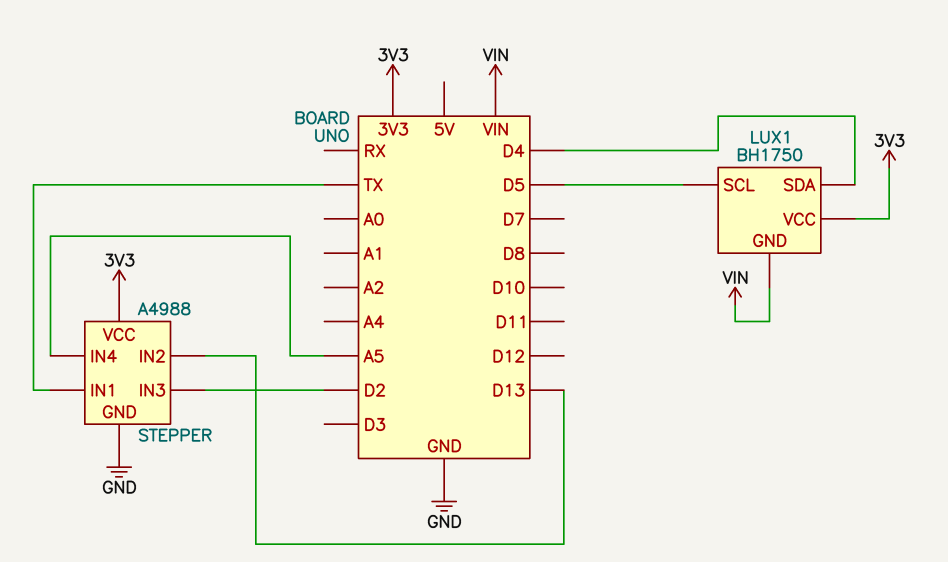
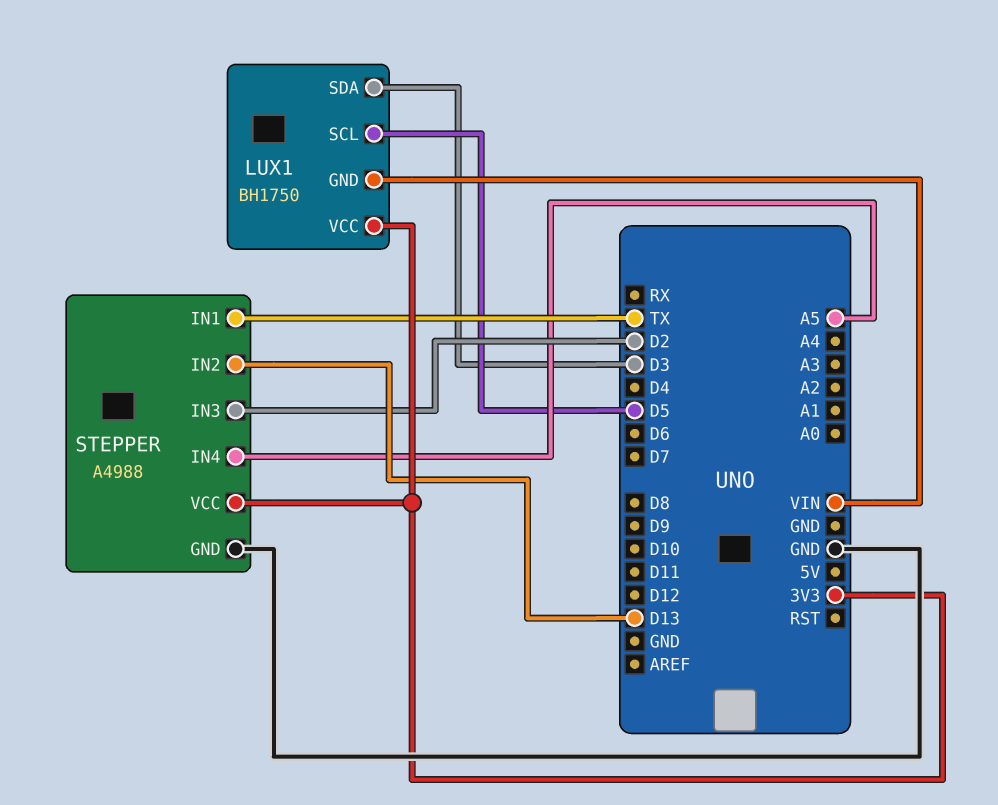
LUX1 pin SDA: D4 -> D3

